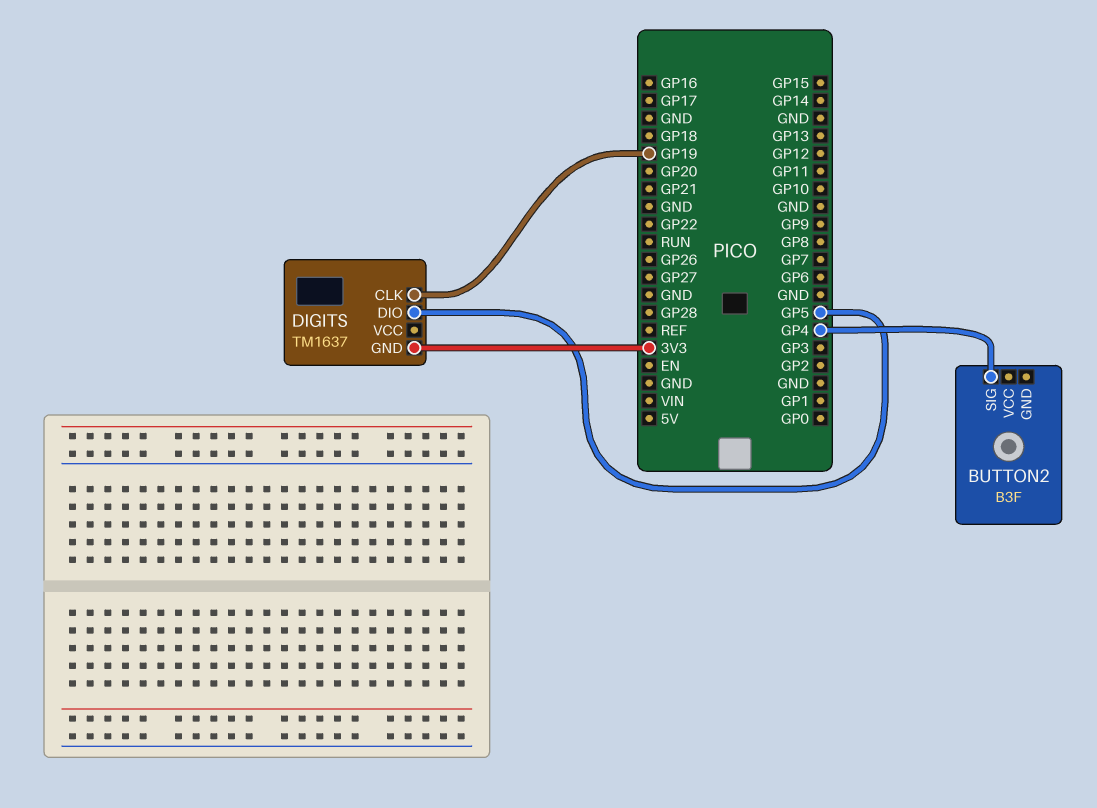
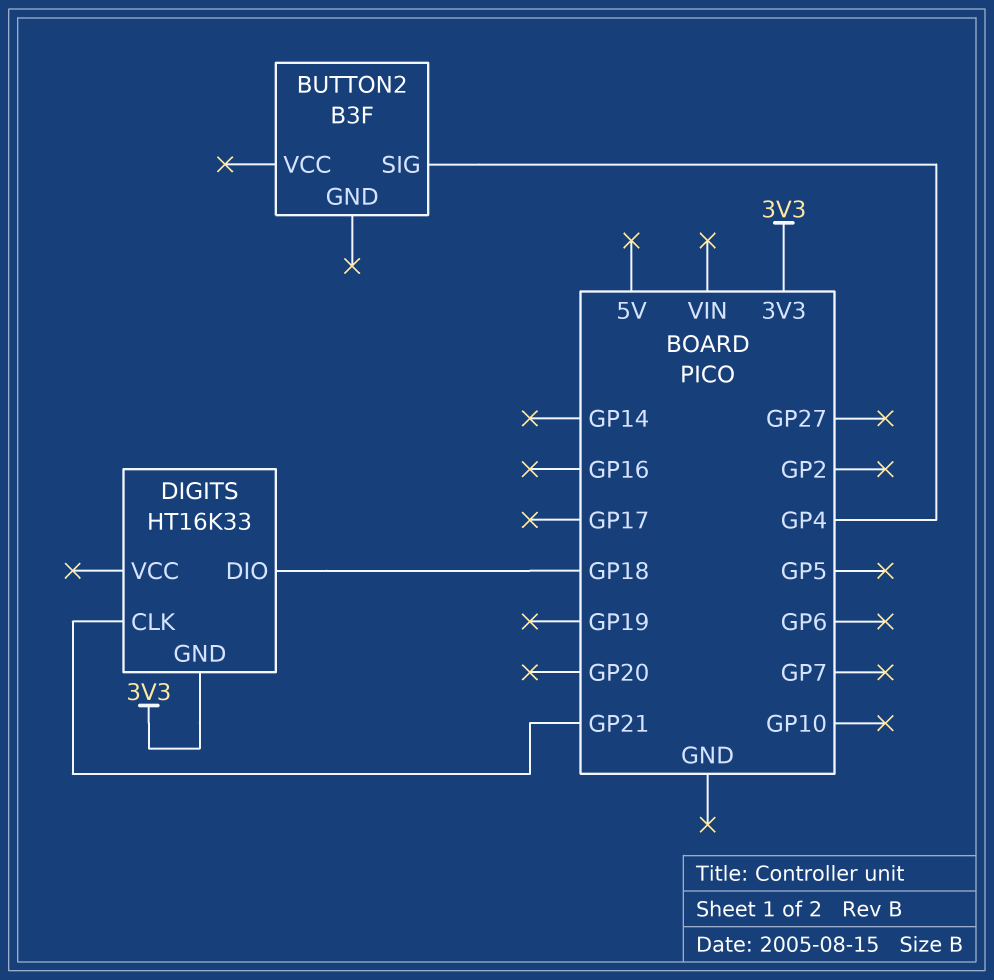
DIGITS: TM1637 -> HT16K33
DIGITS pin CLK: GP19 -> GP21
DIGITS pin DIO: GP5 -> GP18

